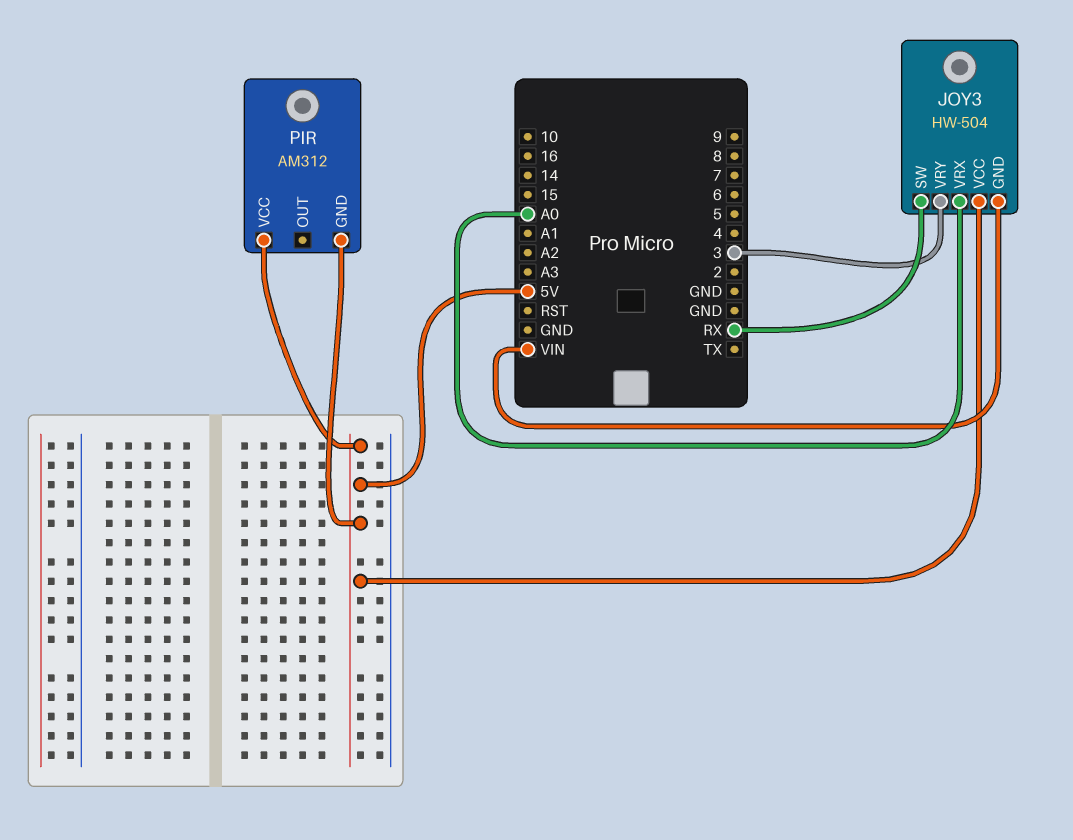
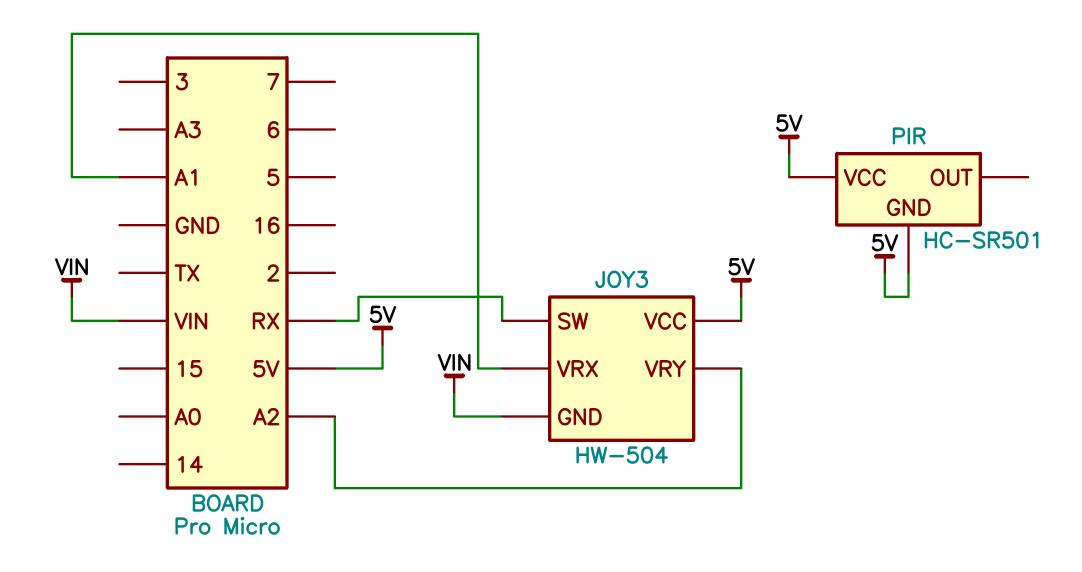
JOY3 pin VRX: A0 -> A1
JOY3 pin VRY: 3 -> A2
PIR: AM312 -> HC-SR501

